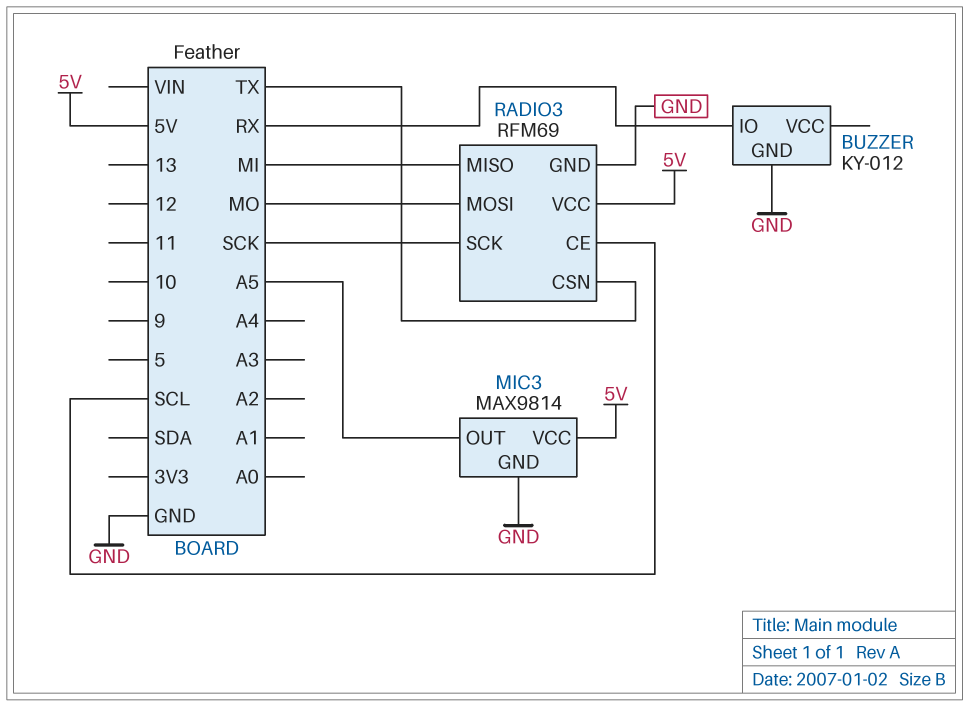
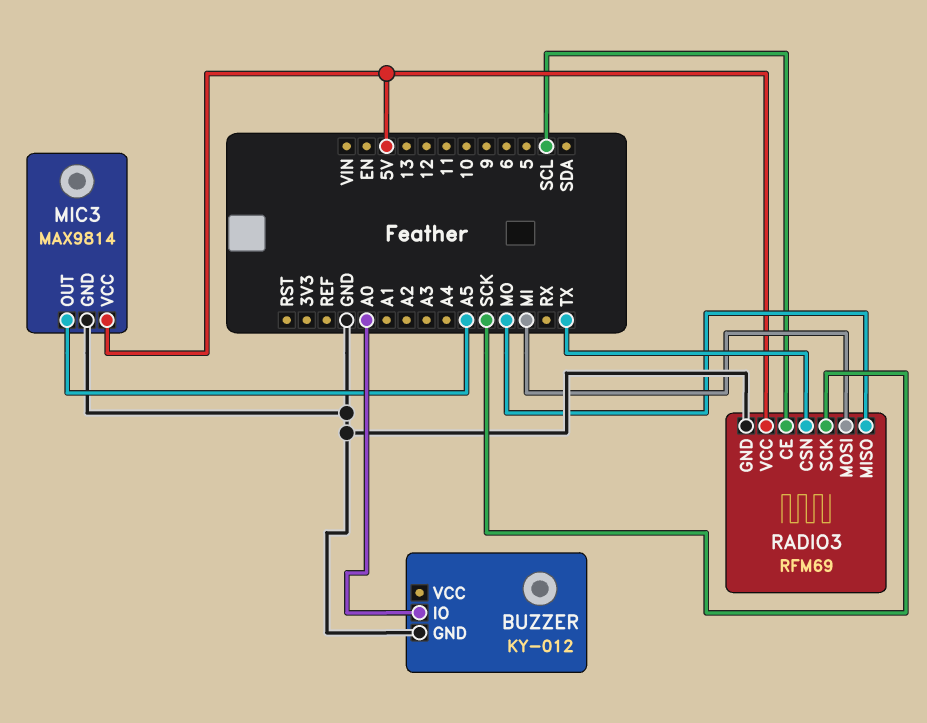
BUZZER pin IO: RX -> A0
RADIO3 pin MISO: MI -> MO
RADIO3 pin MOSI: MO -> MI

